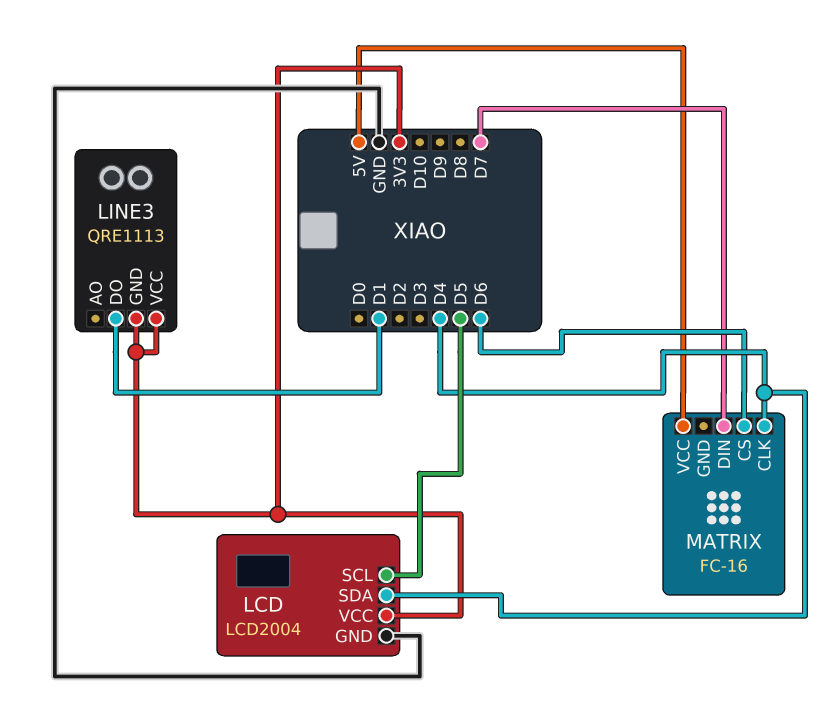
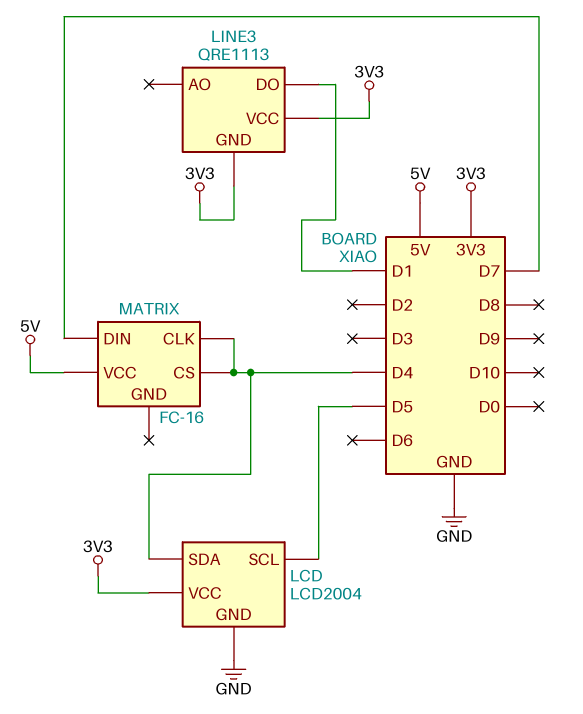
MATRIX pin CS: D6 -> D4

